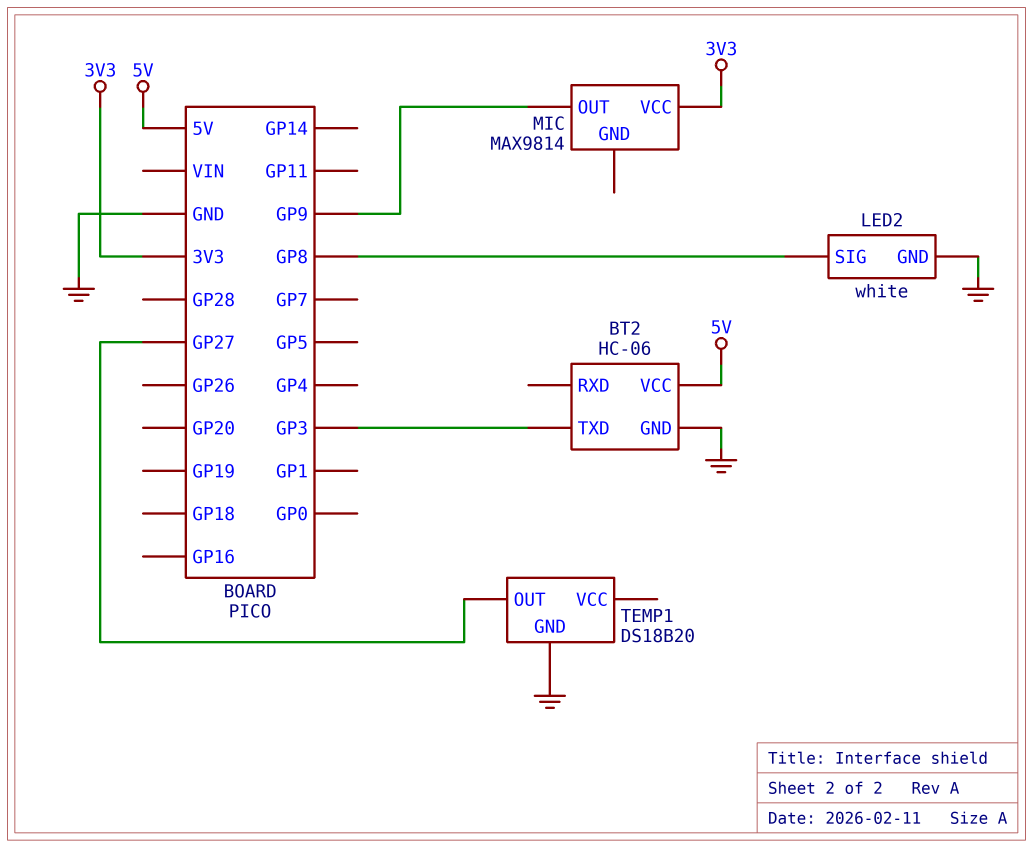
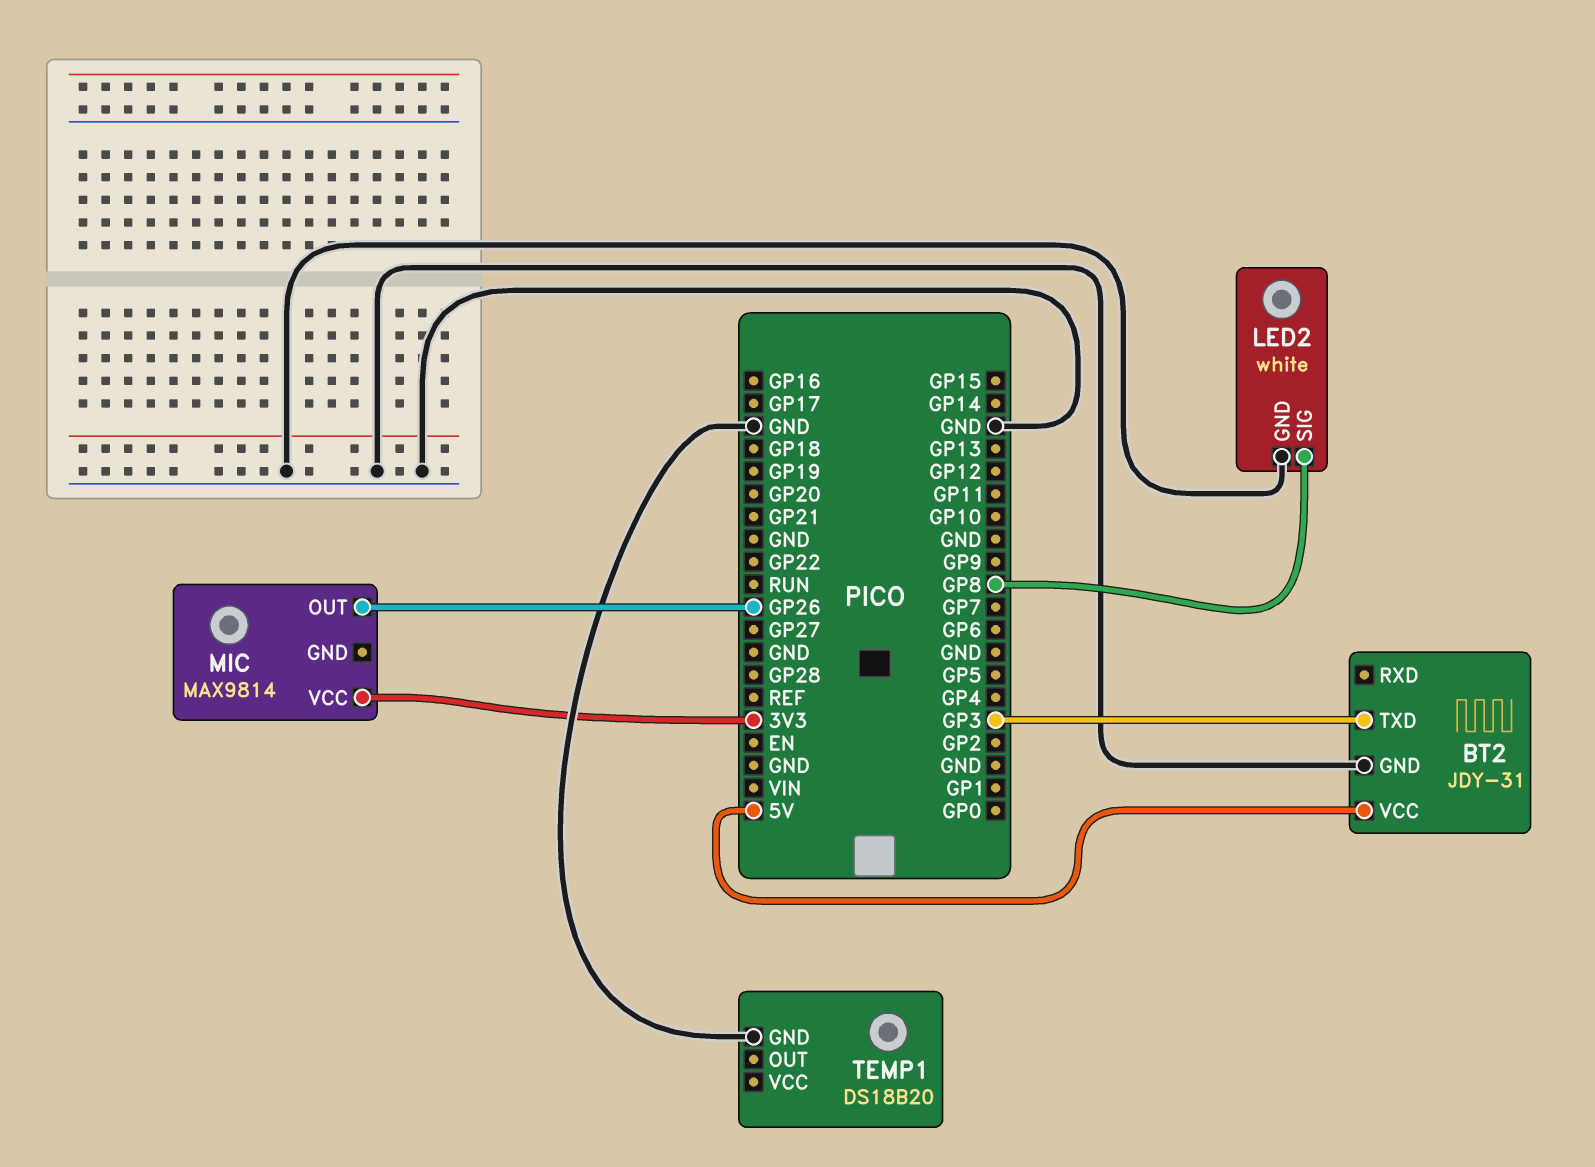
BT2: HC-06 -> JDY-31
MIC pin OUT: GP9 -> GP26
TEMP1 pin OUT: GP27 -> none

